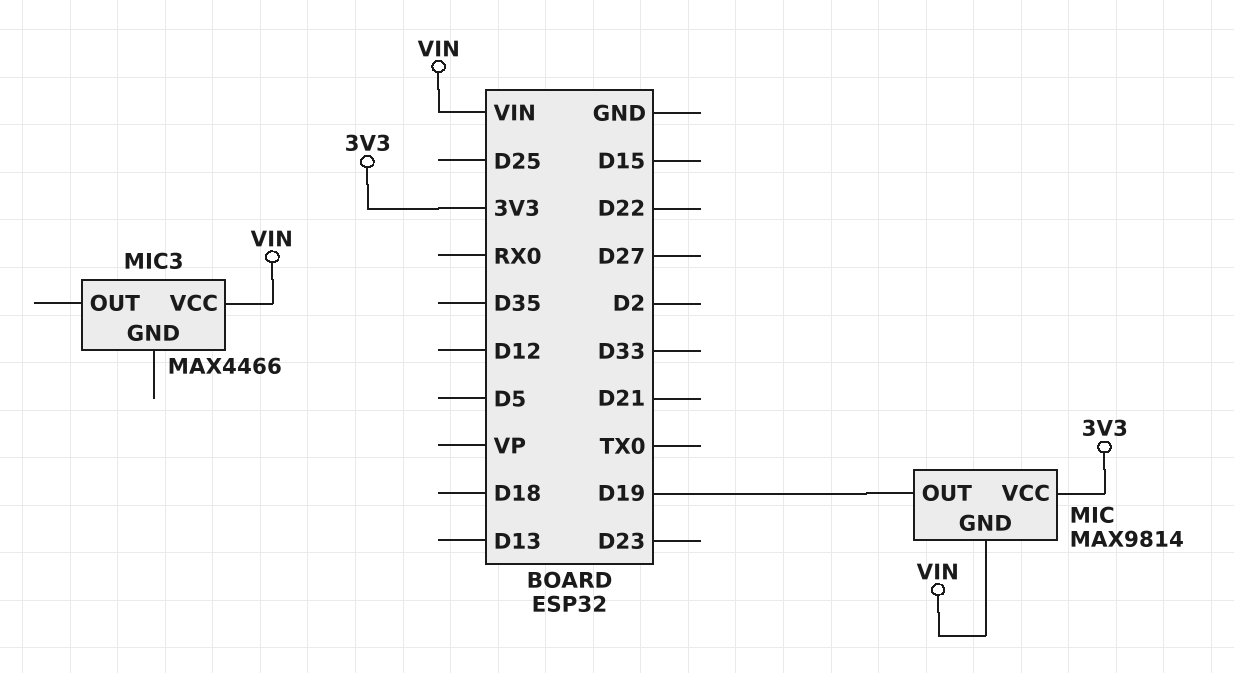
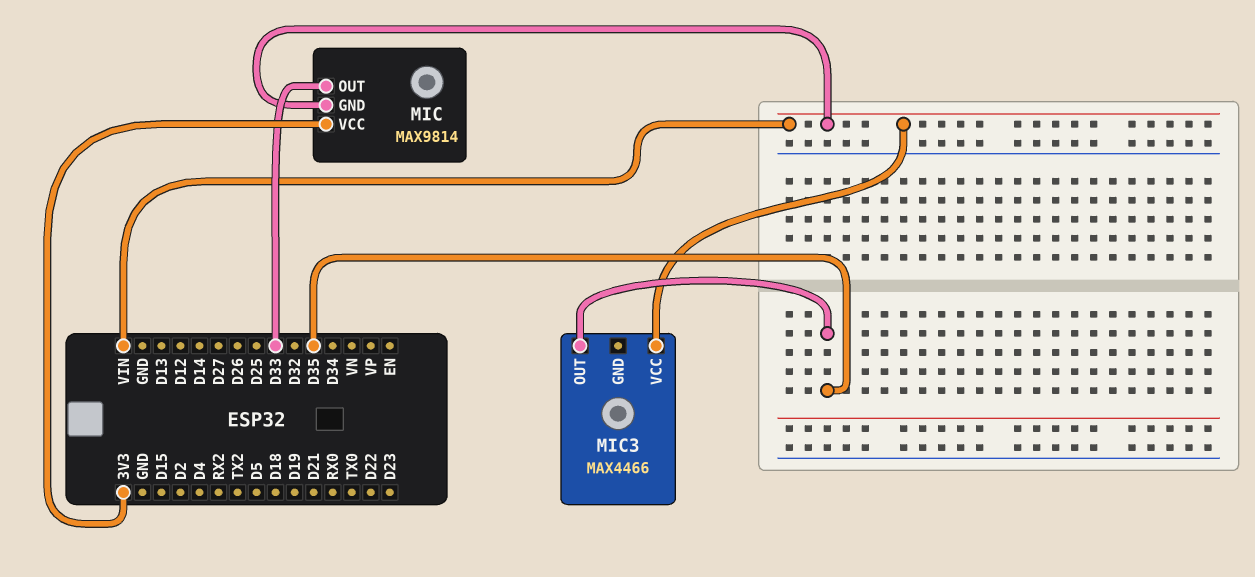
MIC pin OUT: D19 -> D33
MIC3 pin OUT: none -> D35

